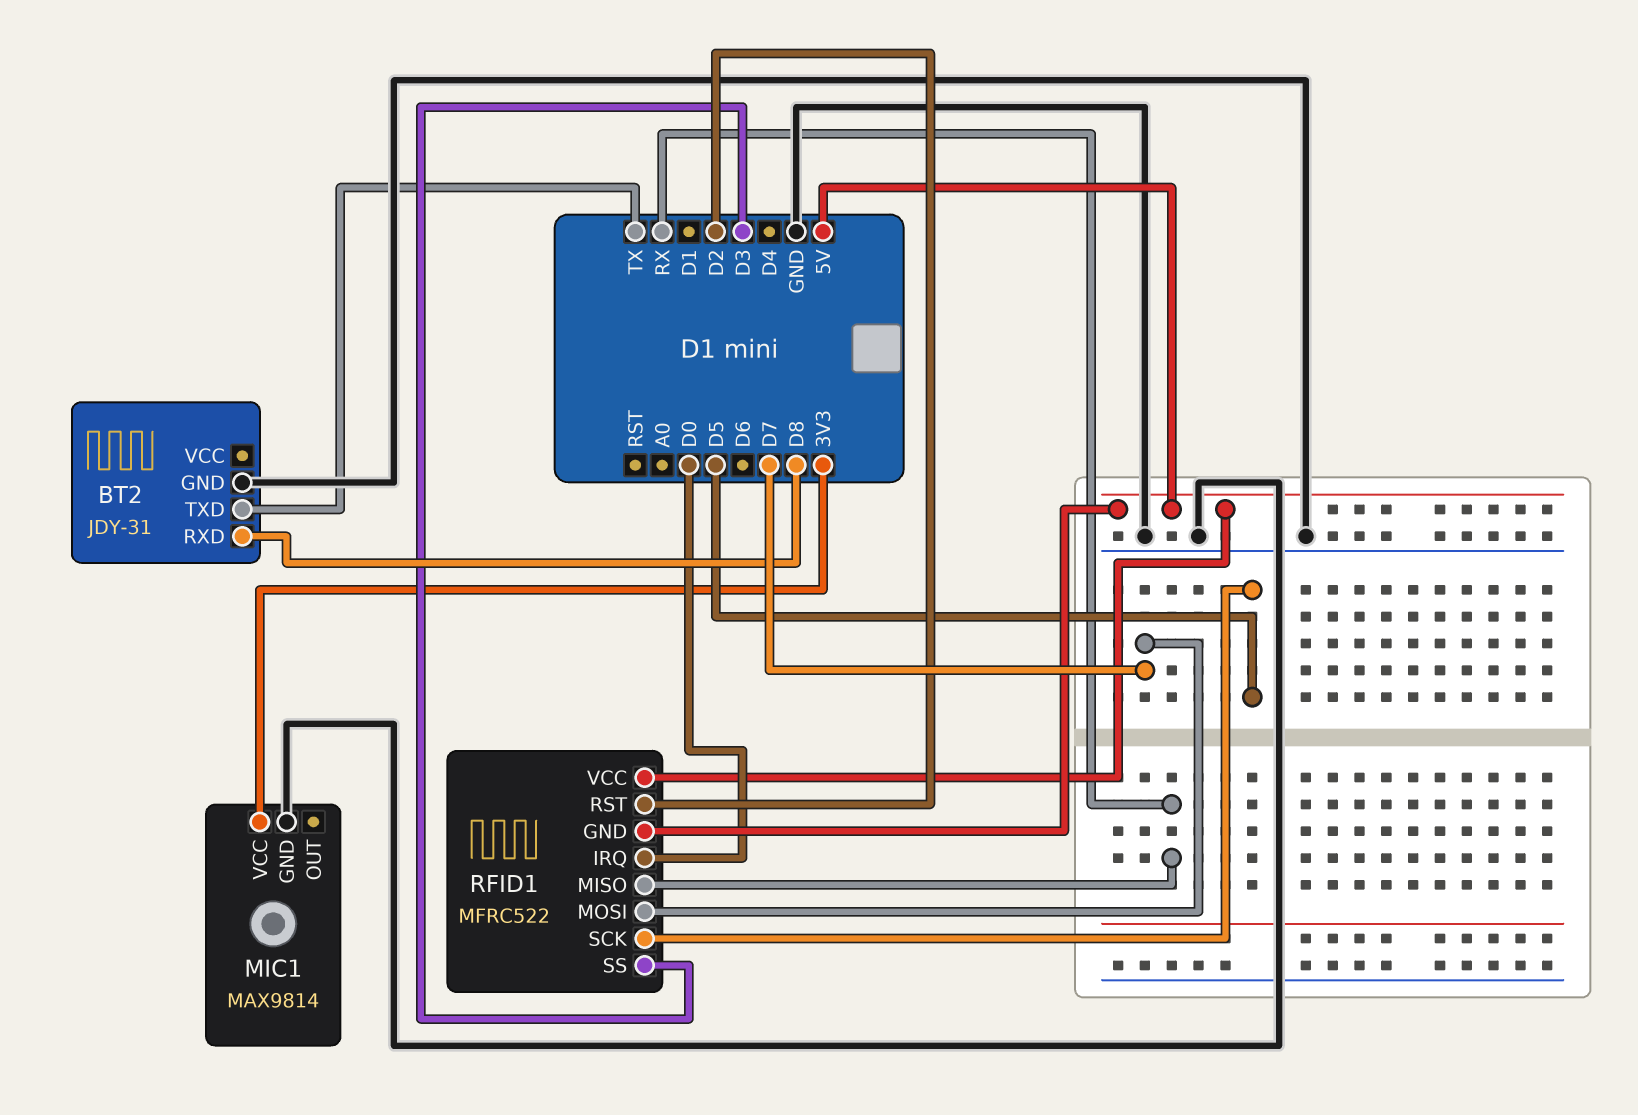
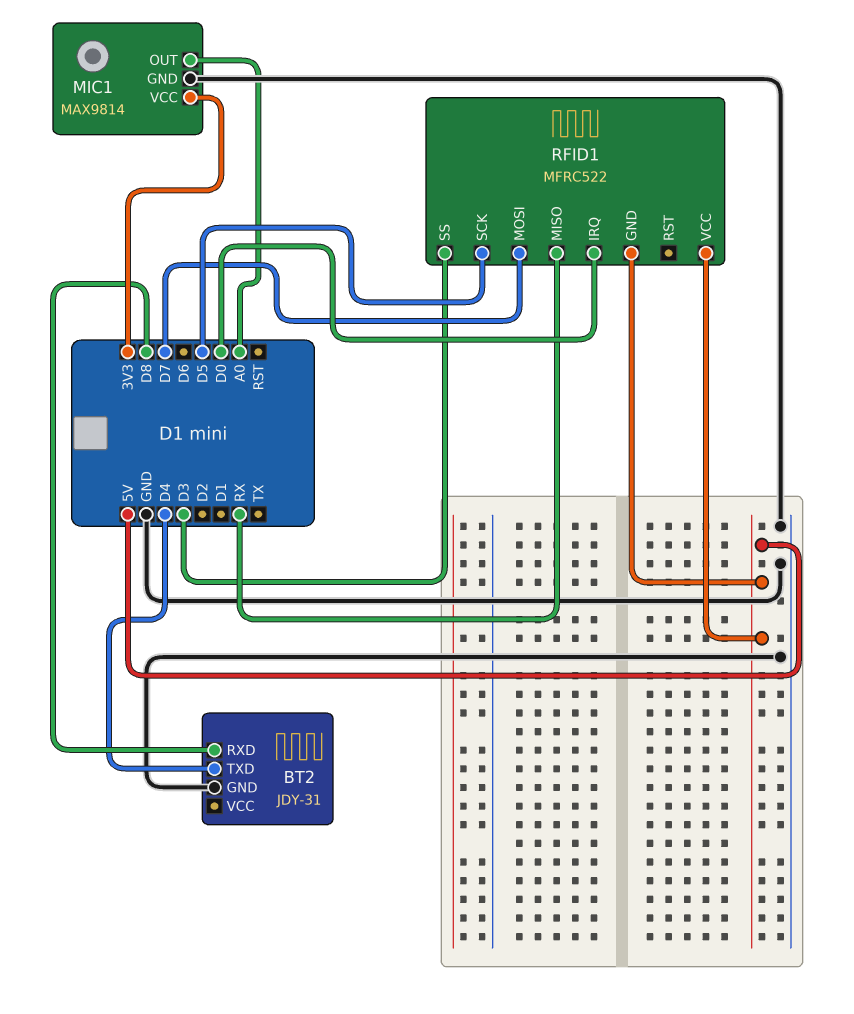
BT2 pin TXD: TX -> D4
MIC1 pin OUT: none -> A0
RFID1 pin RST: D2 -> none

